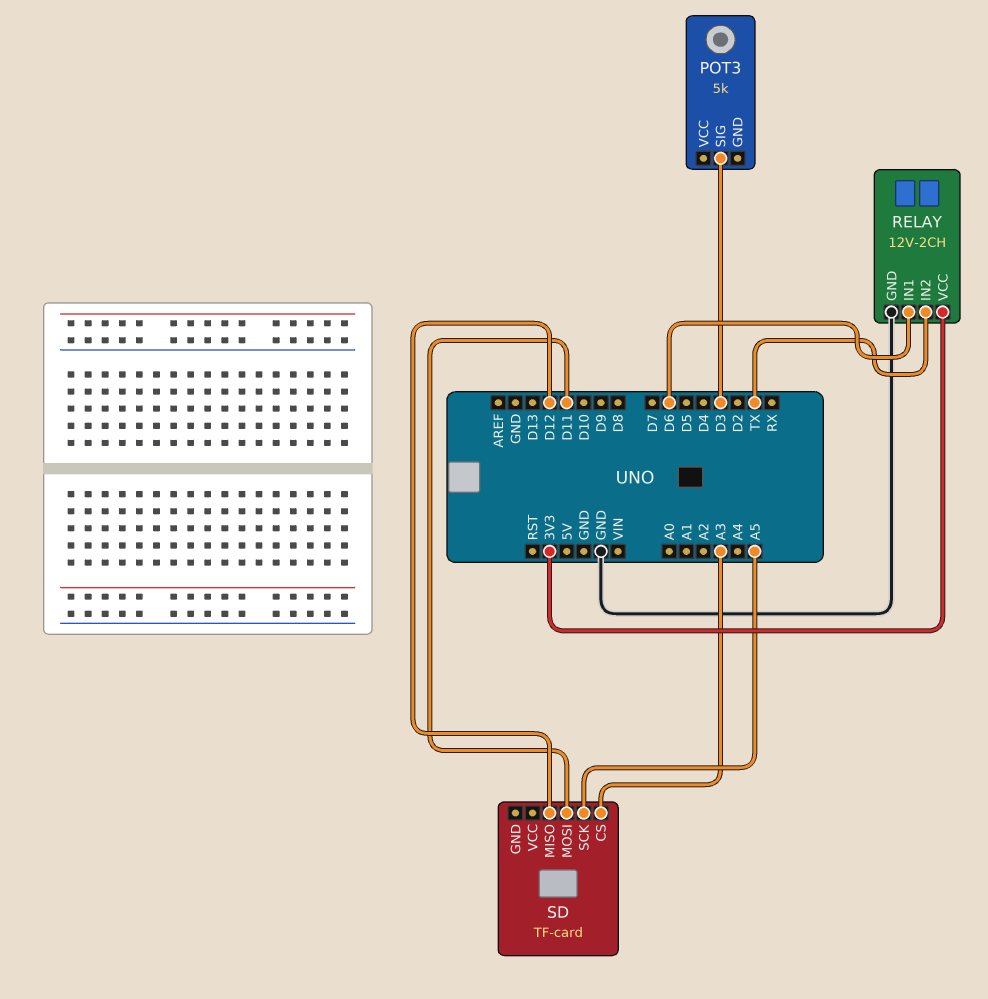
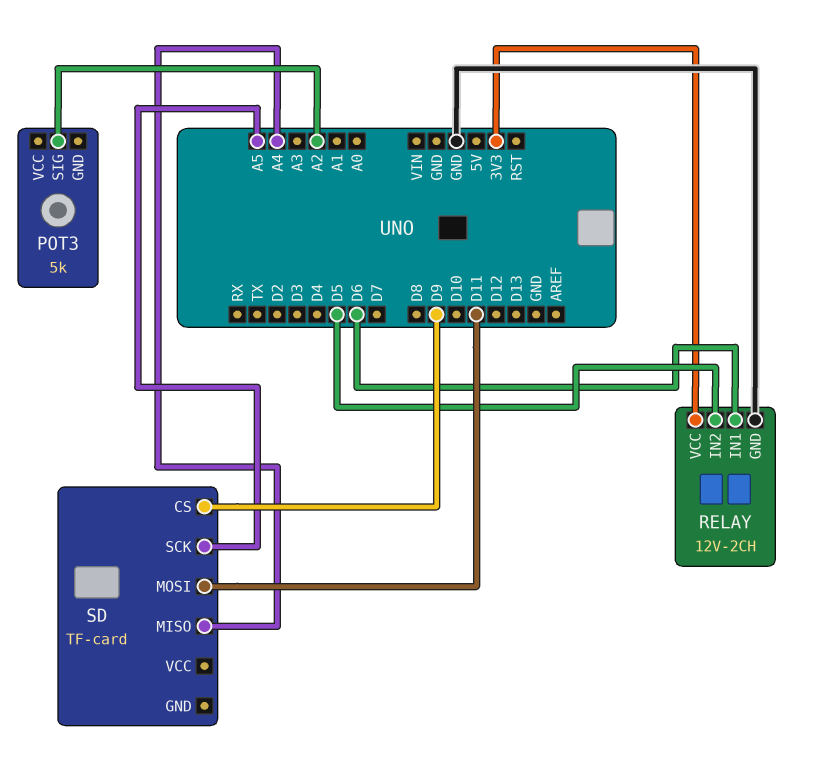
POT3 pin SIG: D3 -> A2
RELAY pin IN2: TX -> D5
SD pin CS: A3 -> D9
SD pin MISO: D12 -> A4

